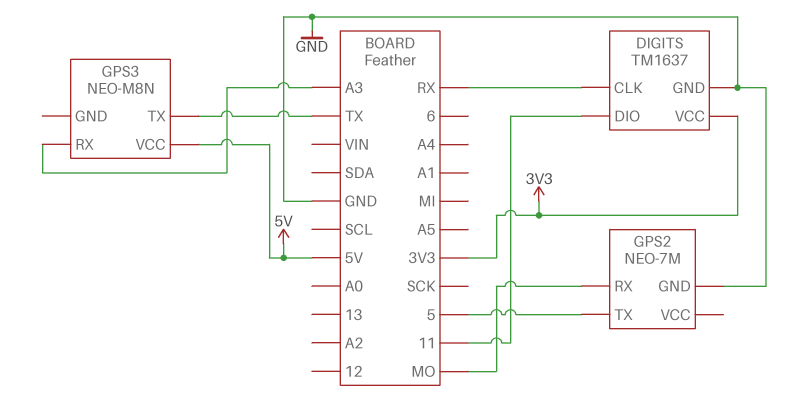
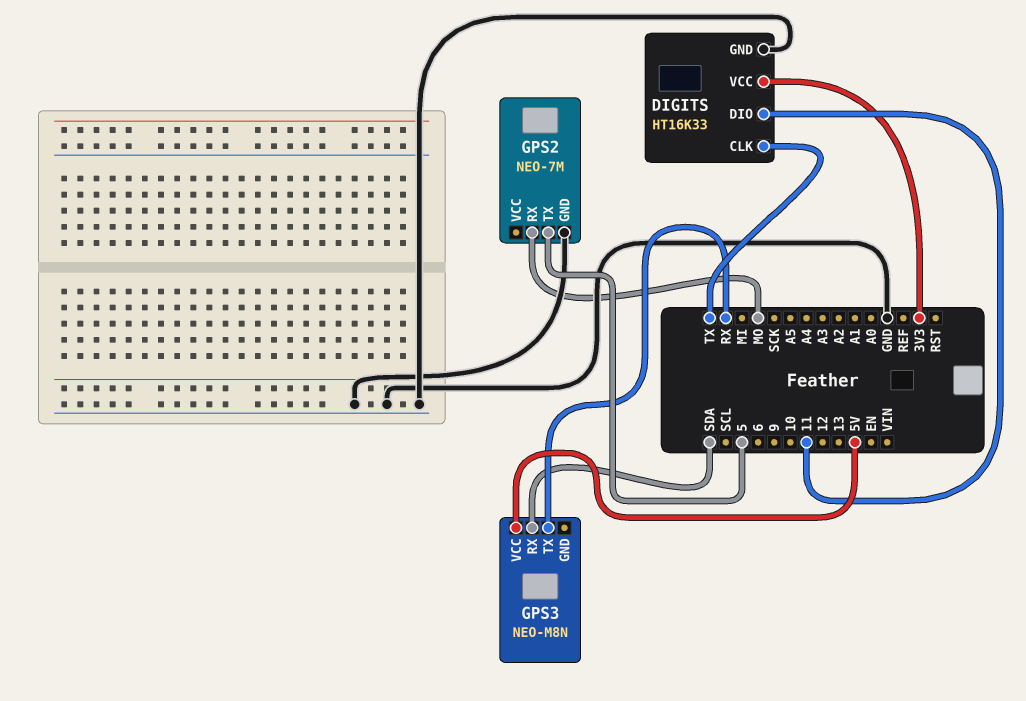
DIGITS: TM1637 -> HT16K33
DIGITS pin CLK: RX -> TX
GPS3 pin RX: A3 -> SDA
GPS3 pin TX: TX -> RX

